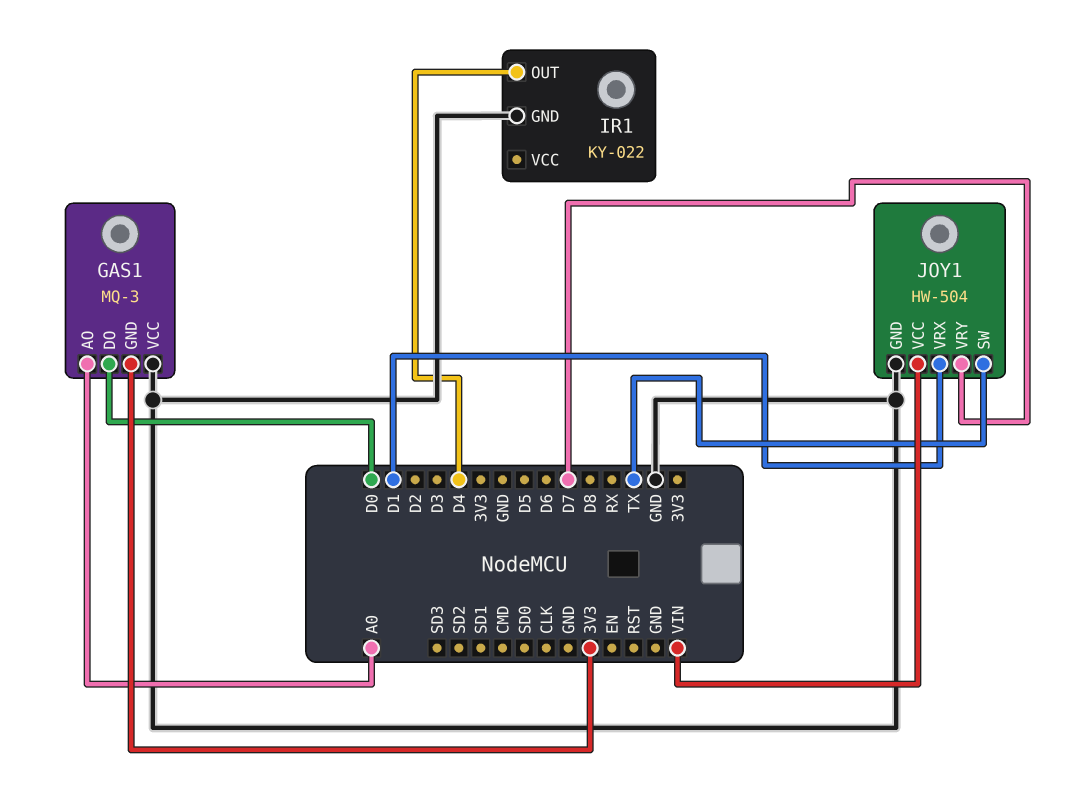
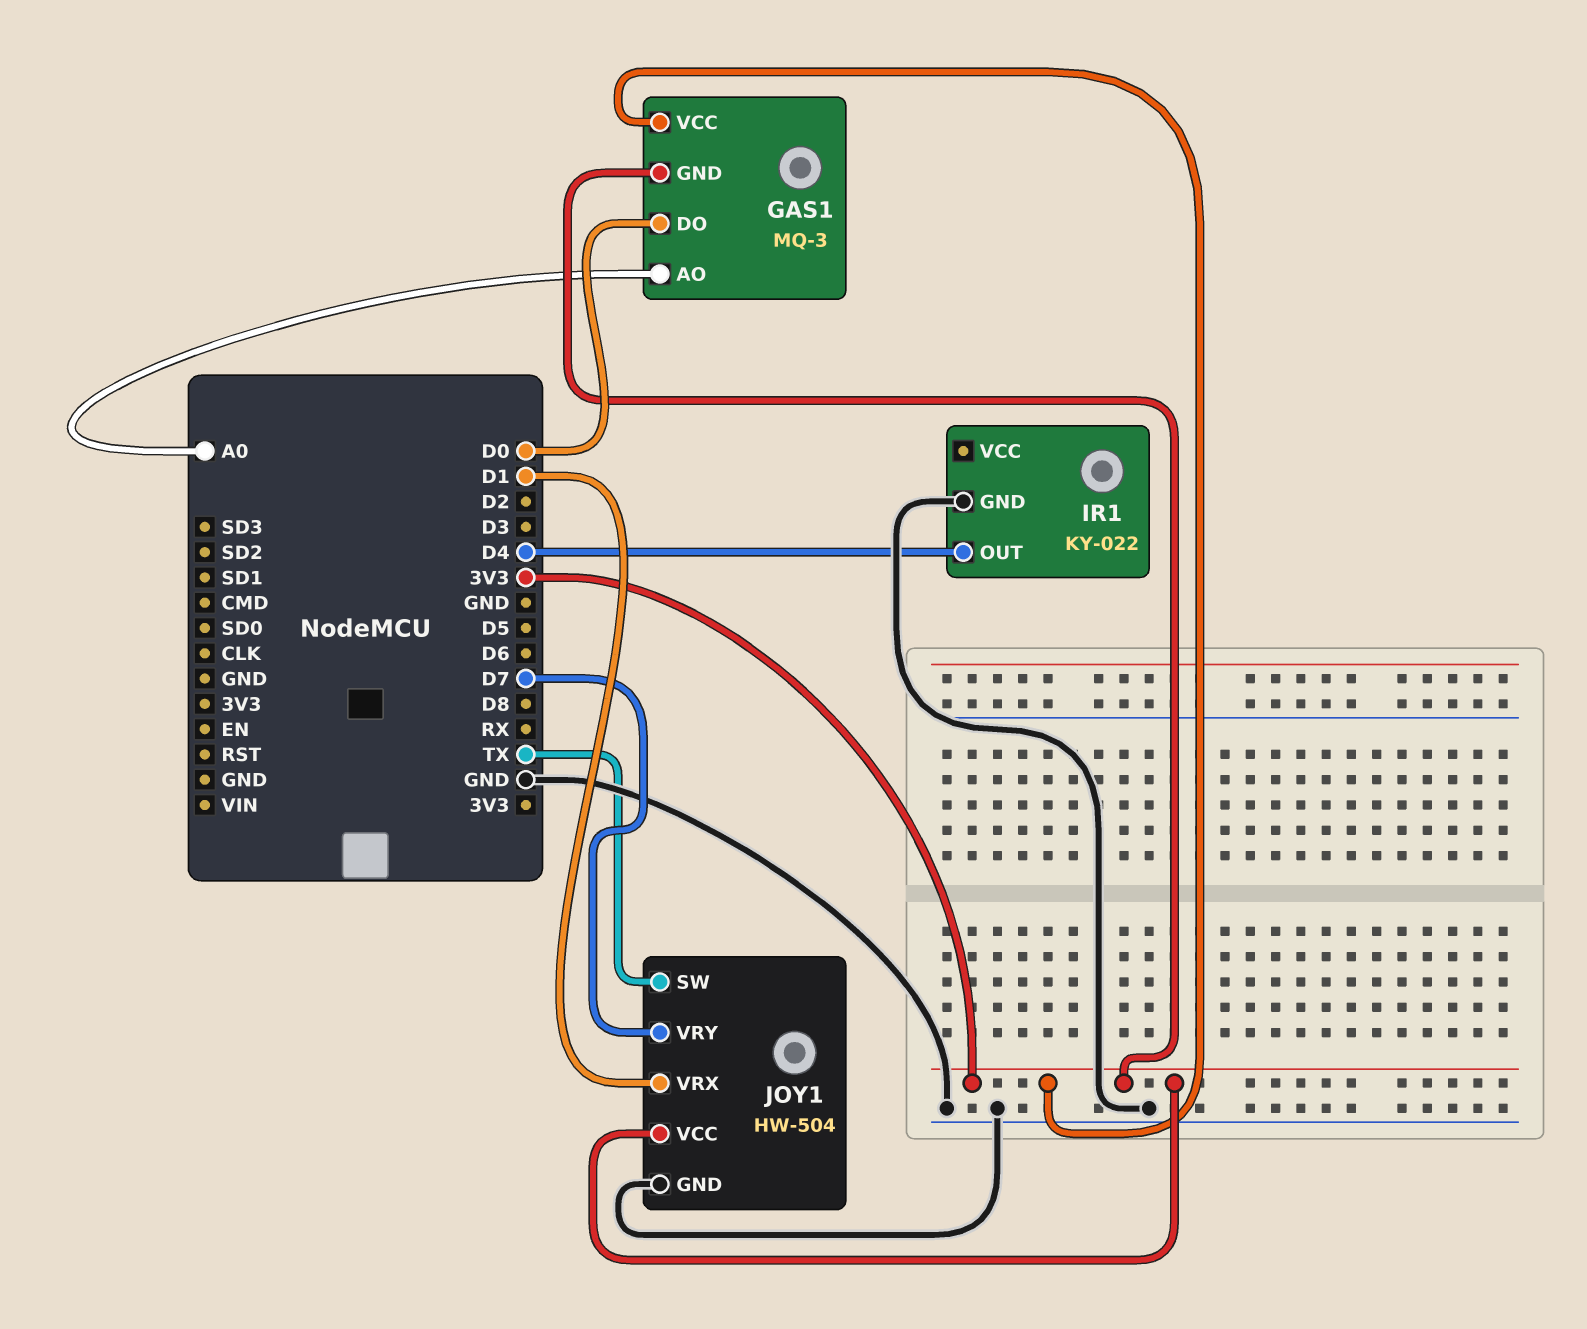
GAS1 pin VCC: GND -> 3V3
JOY1 pin VCC: VIN -> 3V3

